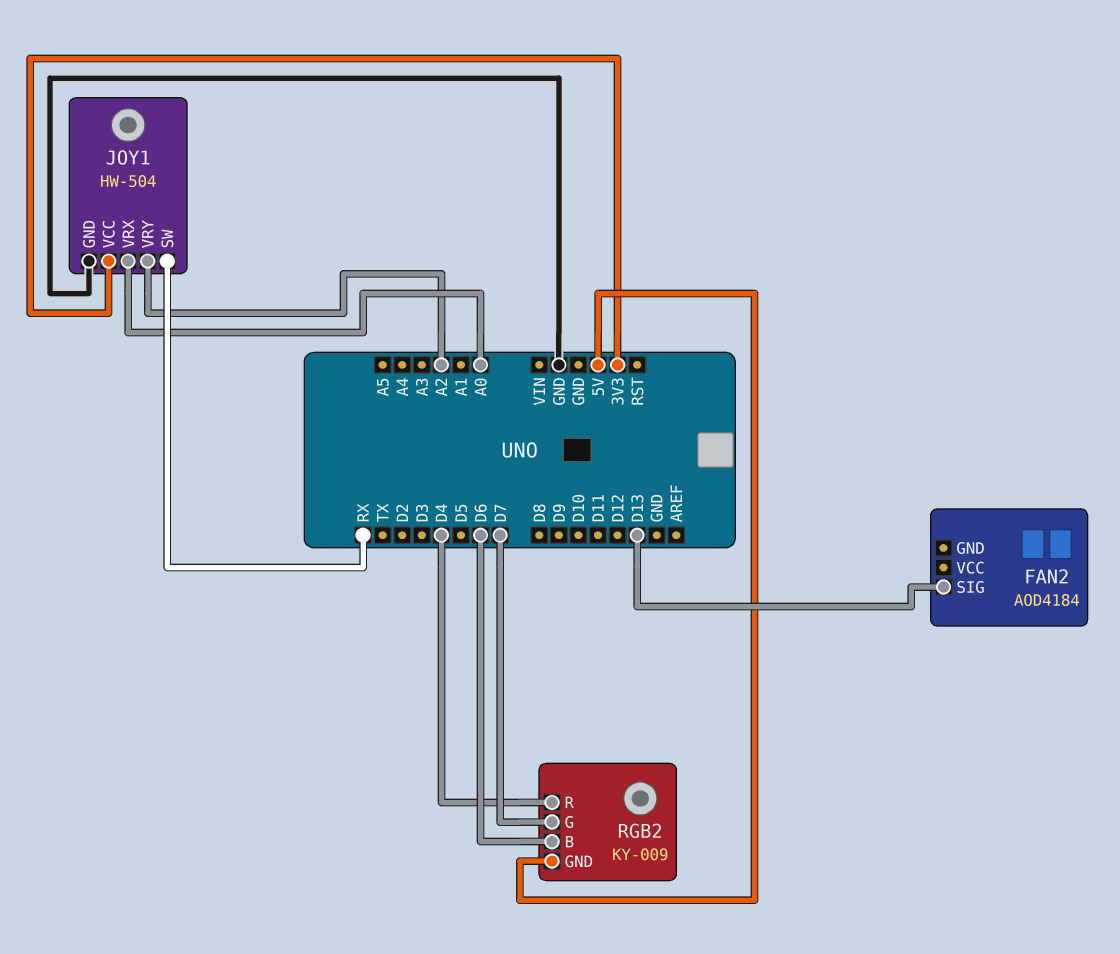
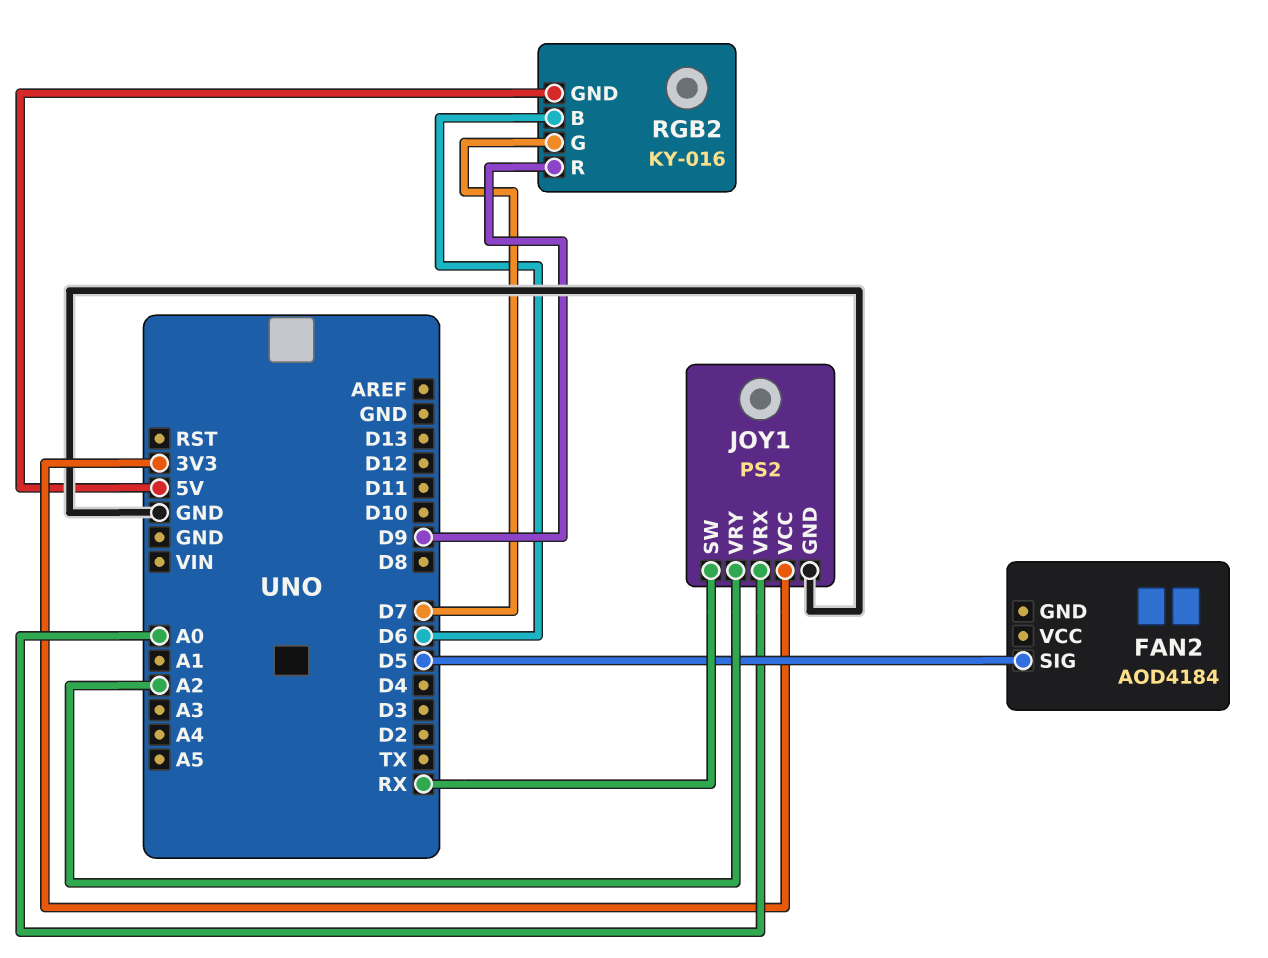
FAN2 pin SIG: D13 -> D5
JOY1: HW-504 -> PS2
RGB2: KY-009 -> KY-016
RGB2 pin R: D4 -> D9

